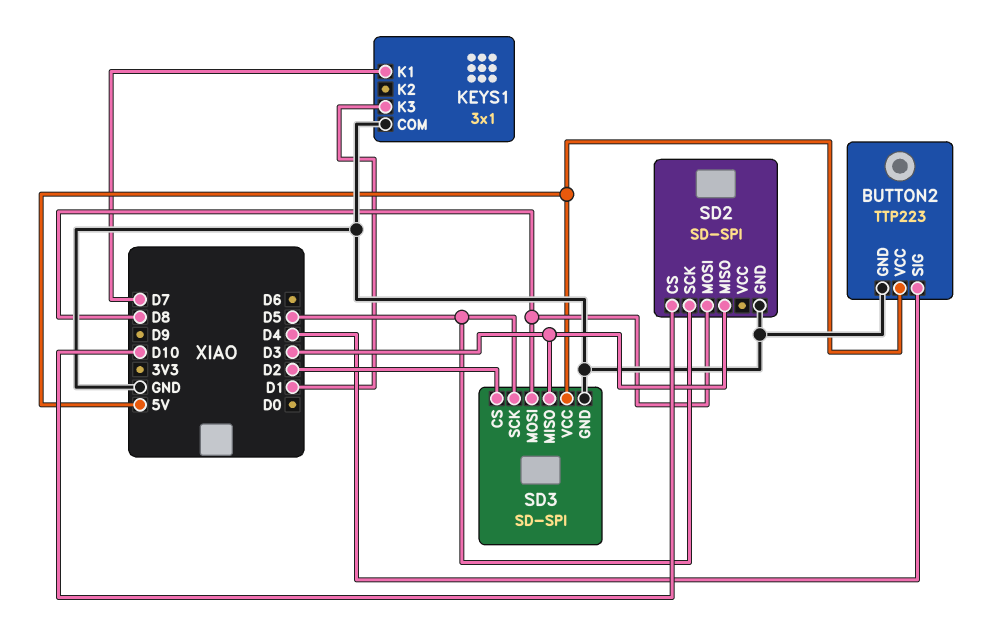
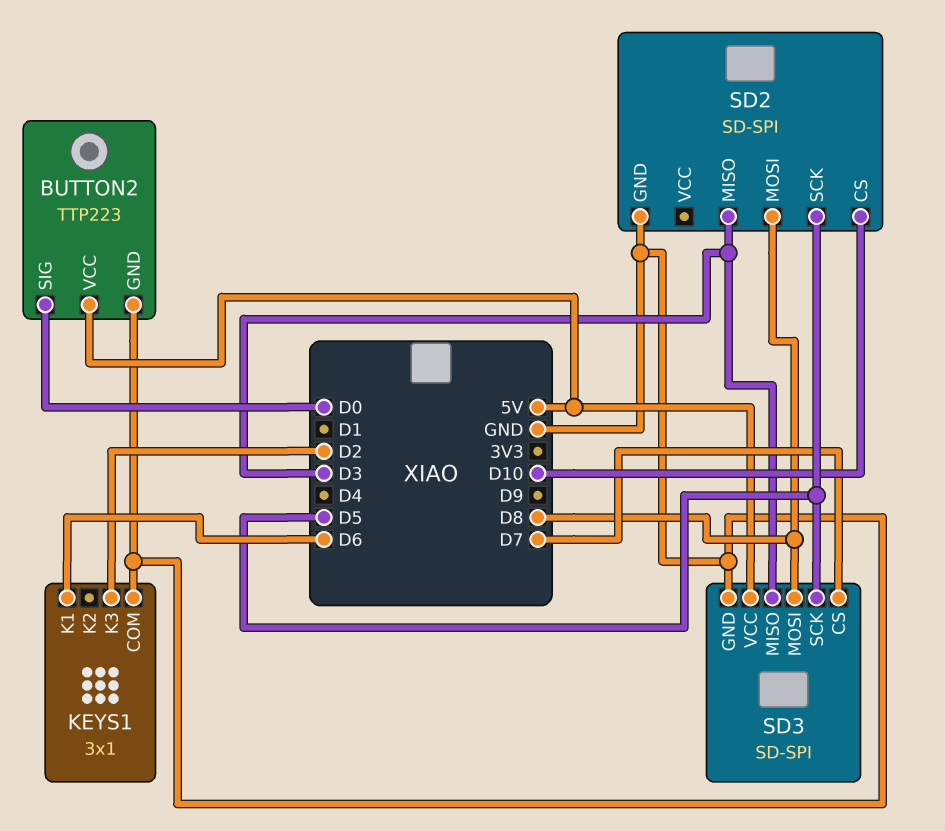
BUTTON2 pin SIG: D4 -> D0
KEYS1 pin K1: D7 -> D6
KEYS1 pin K3: D1 -> D2
SD3 pin CS: D2 -> D7

